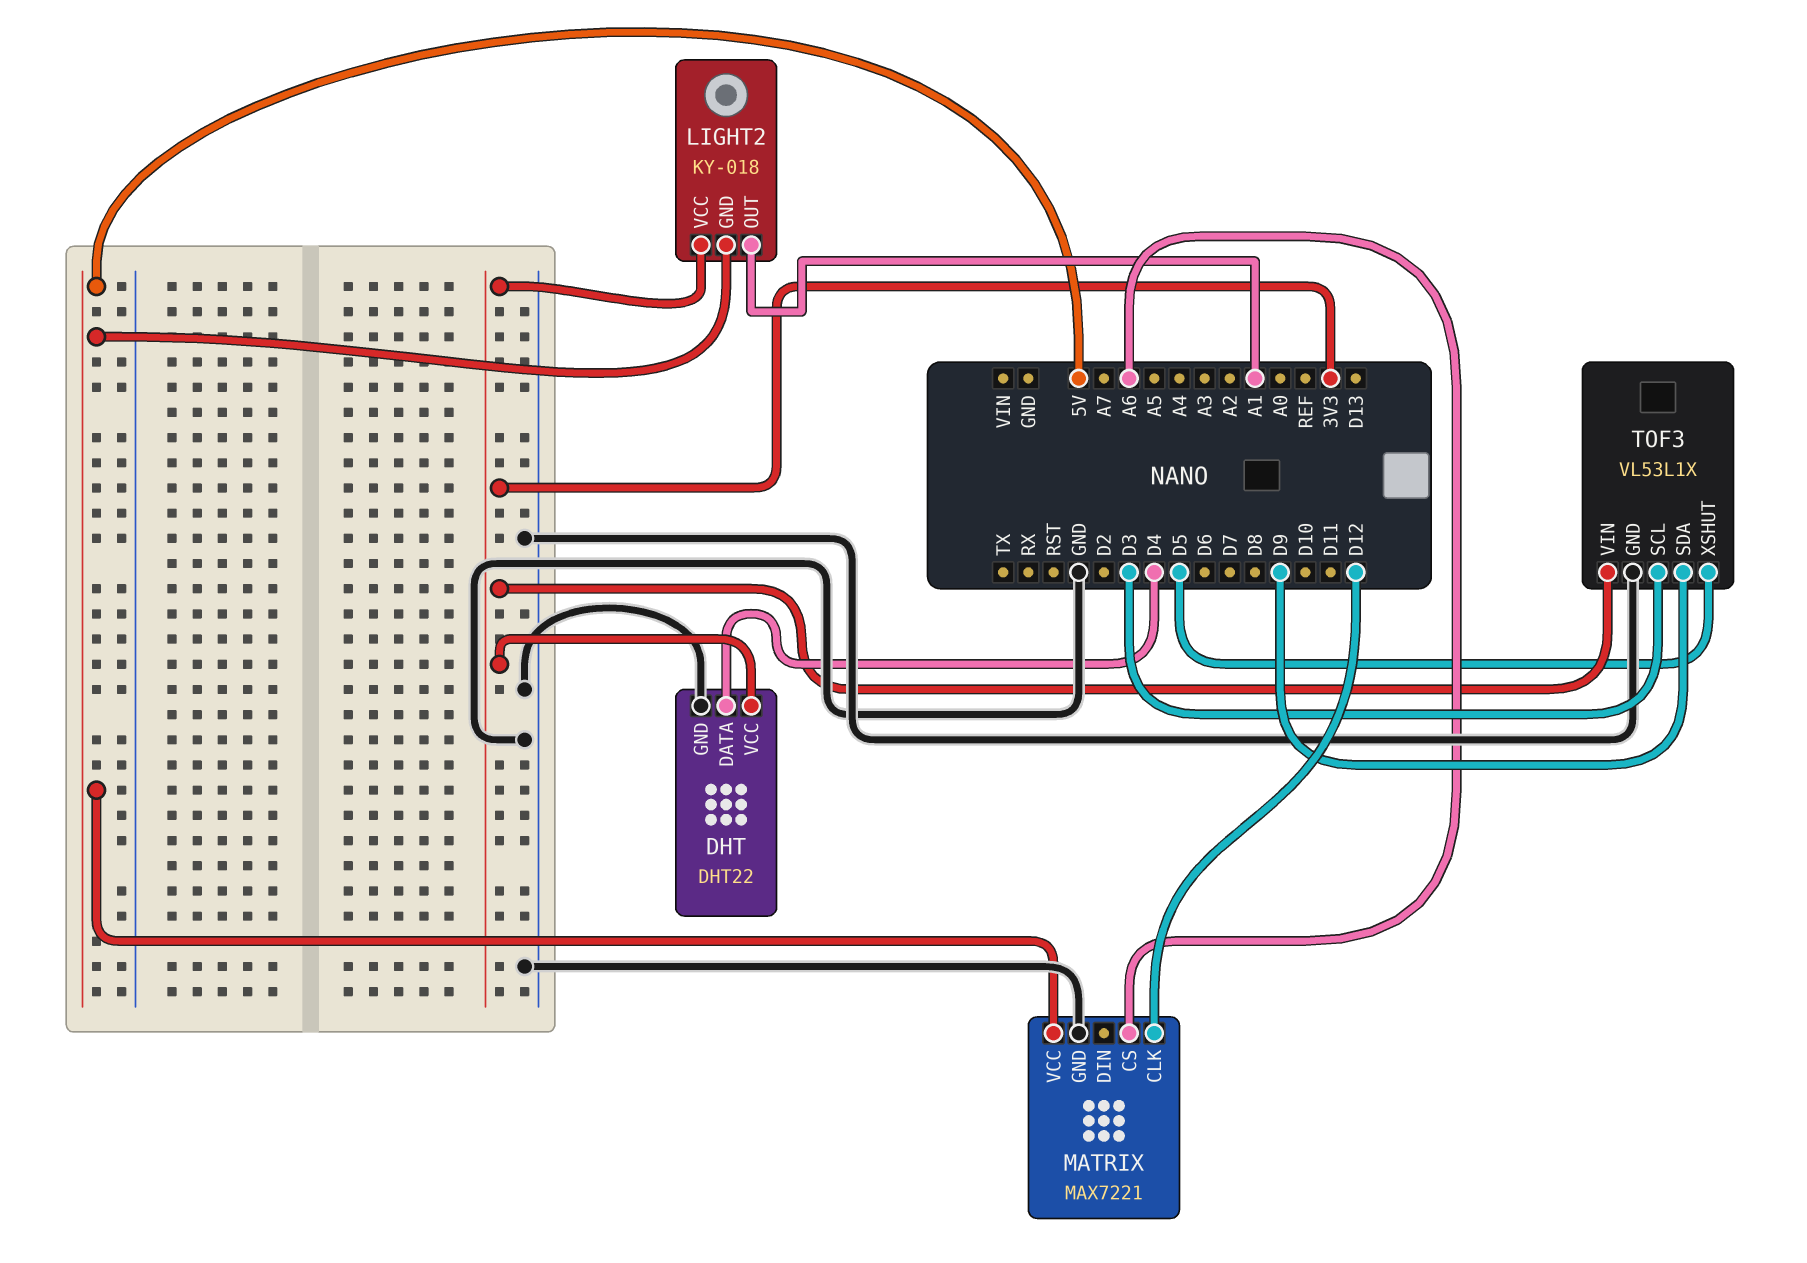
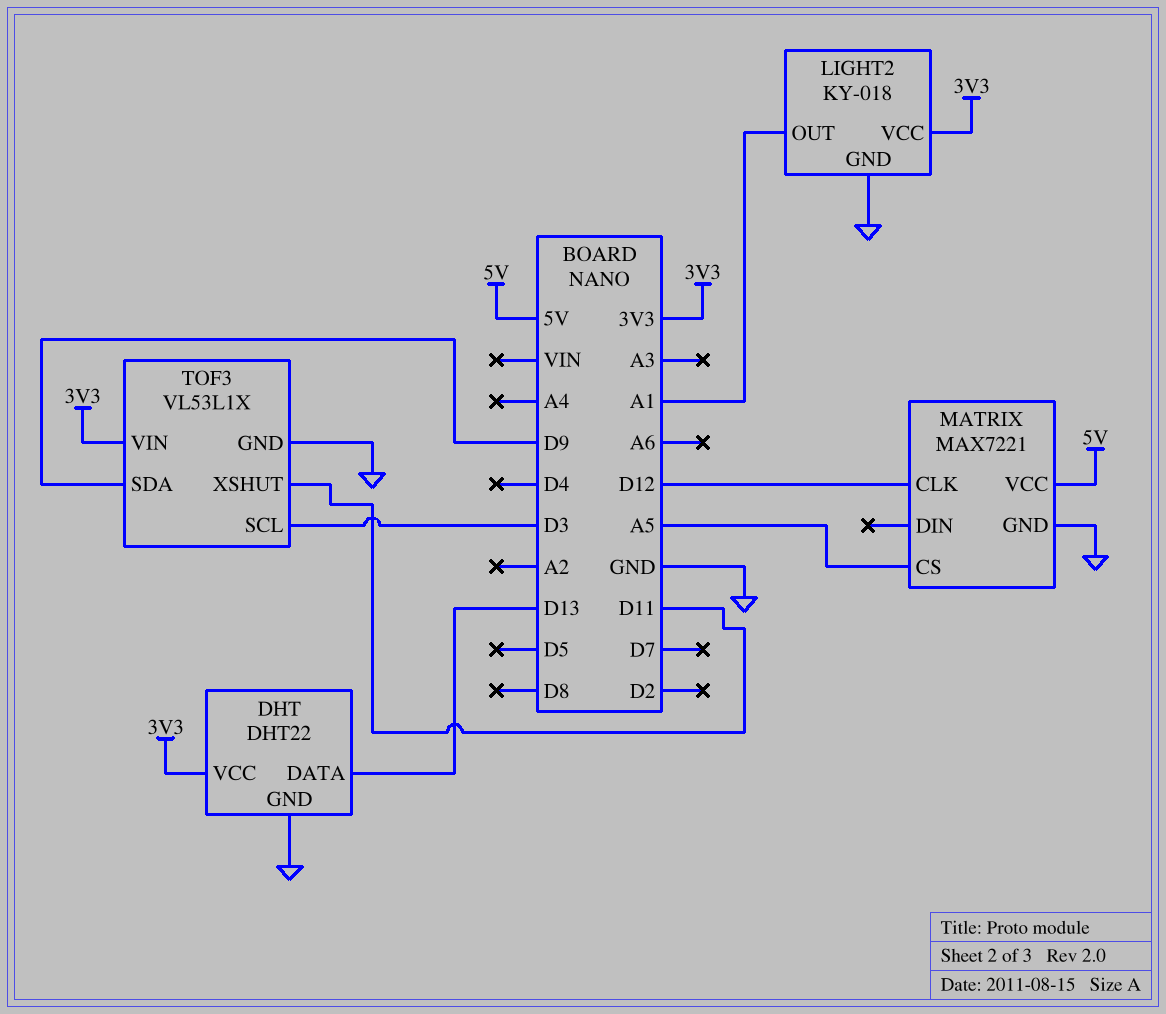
DHT pin DATA: D4 -> D13
LIGHT2 pin GND: 5V -> GND
MATRIX pin CS: A6 -> A5
TOF3 pin XSHUT: D5 -> D11

